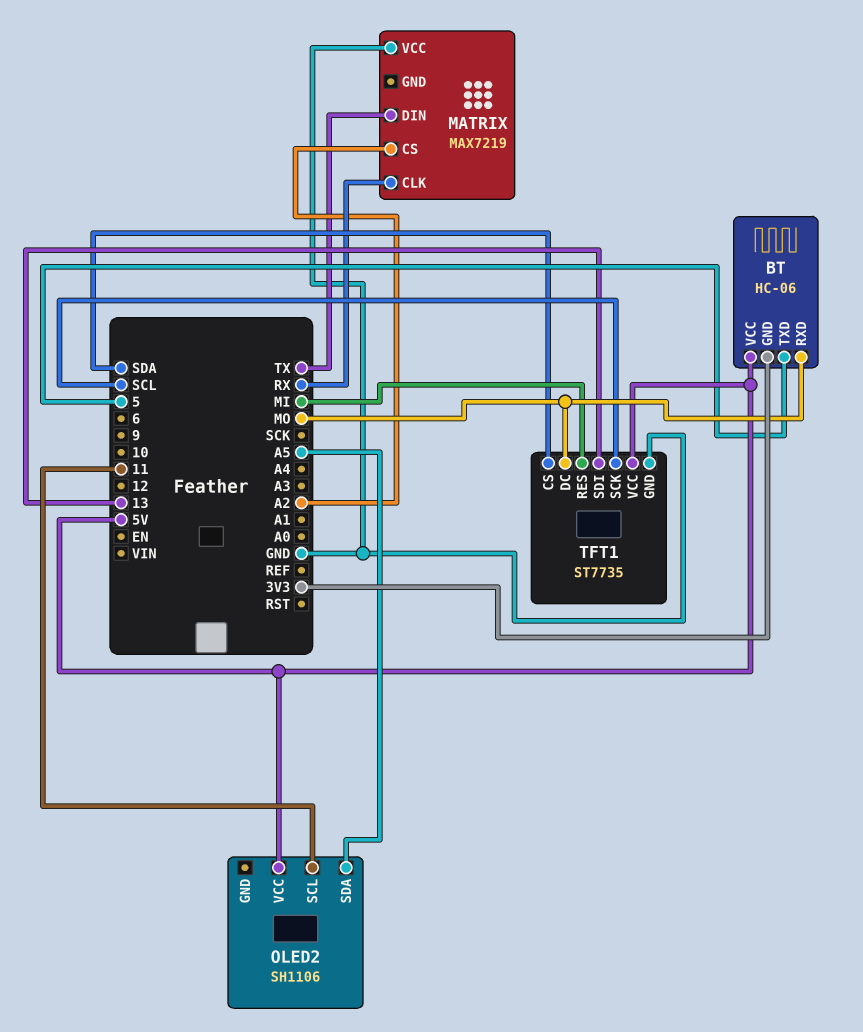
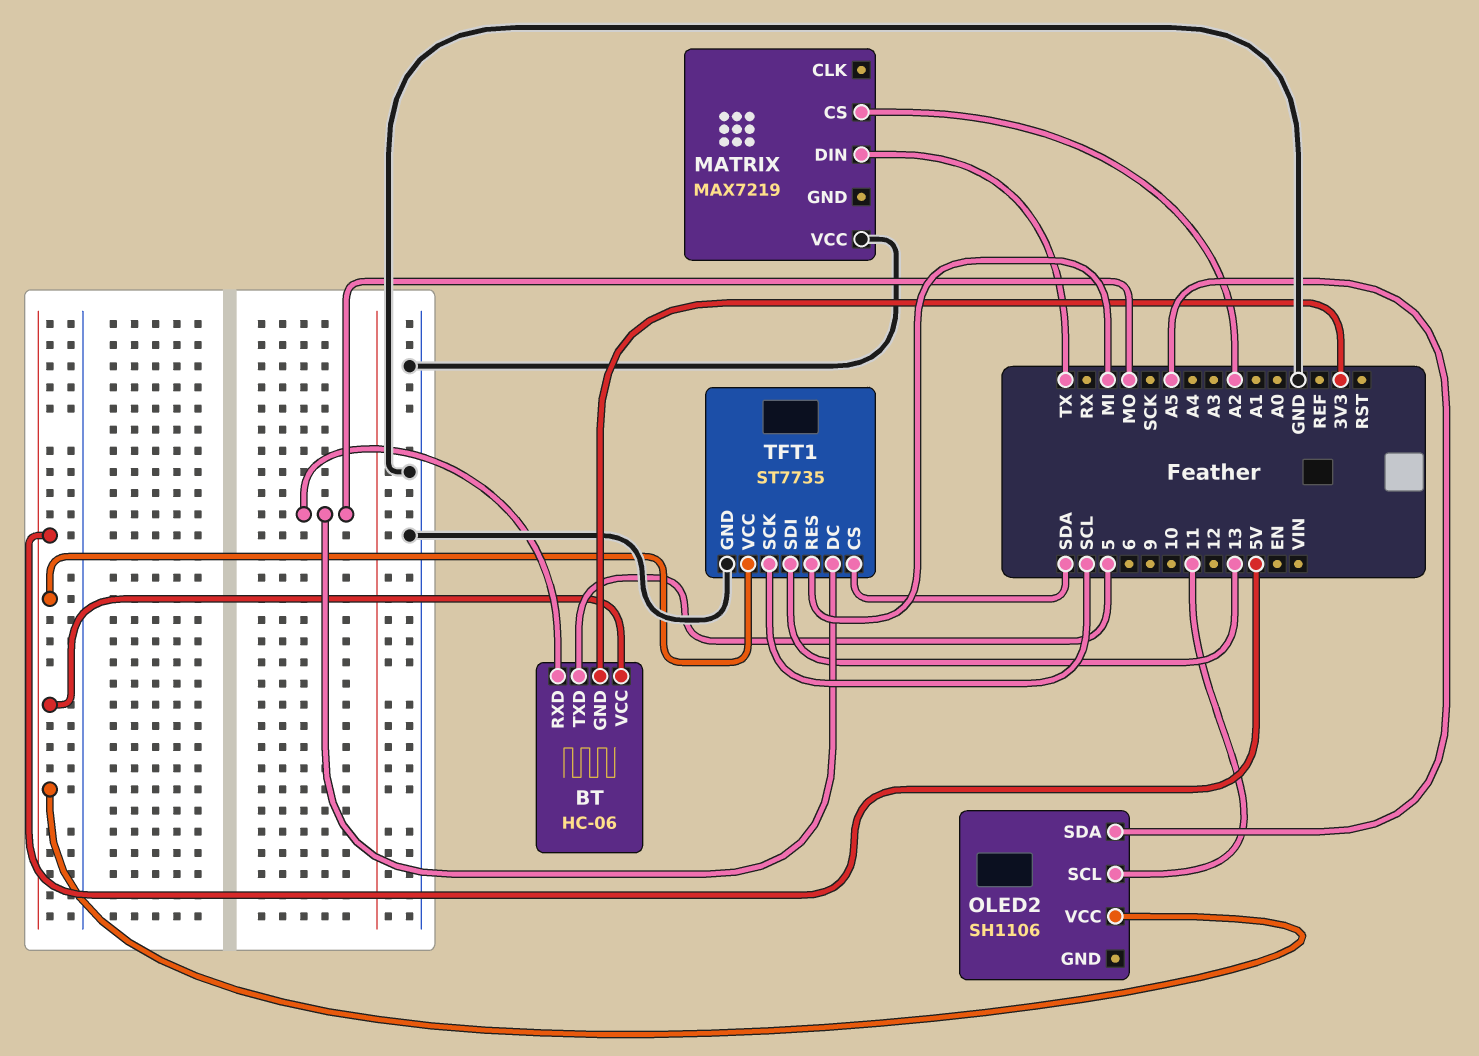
MATRIX pin CLK: RX -> none

